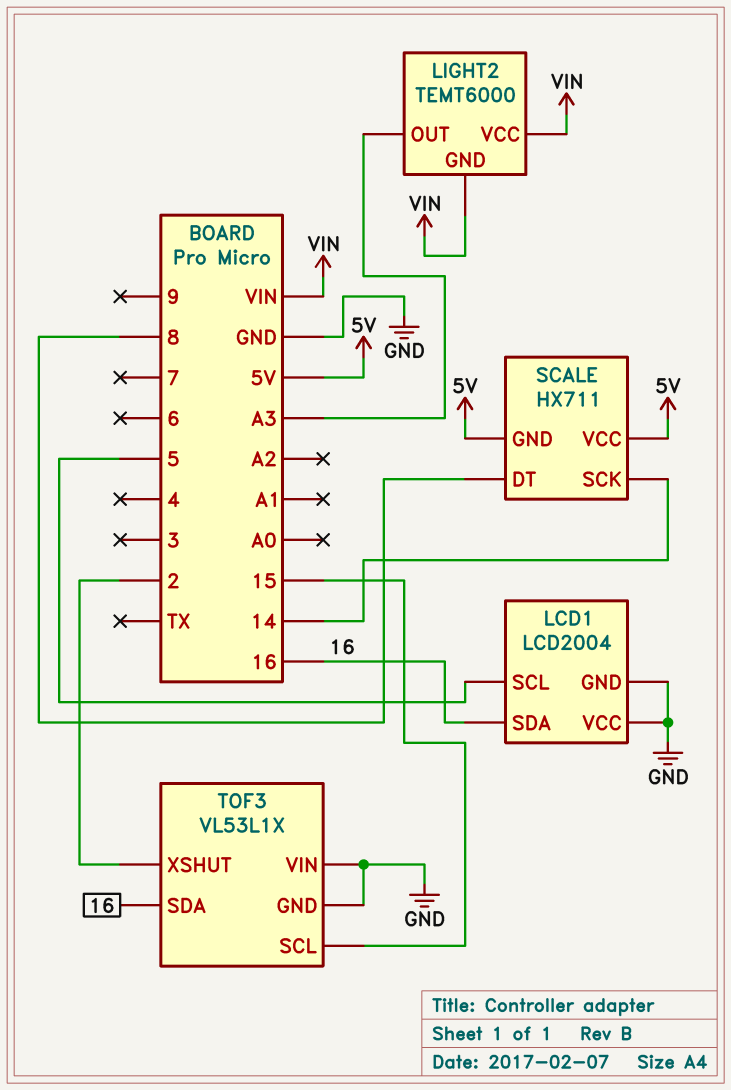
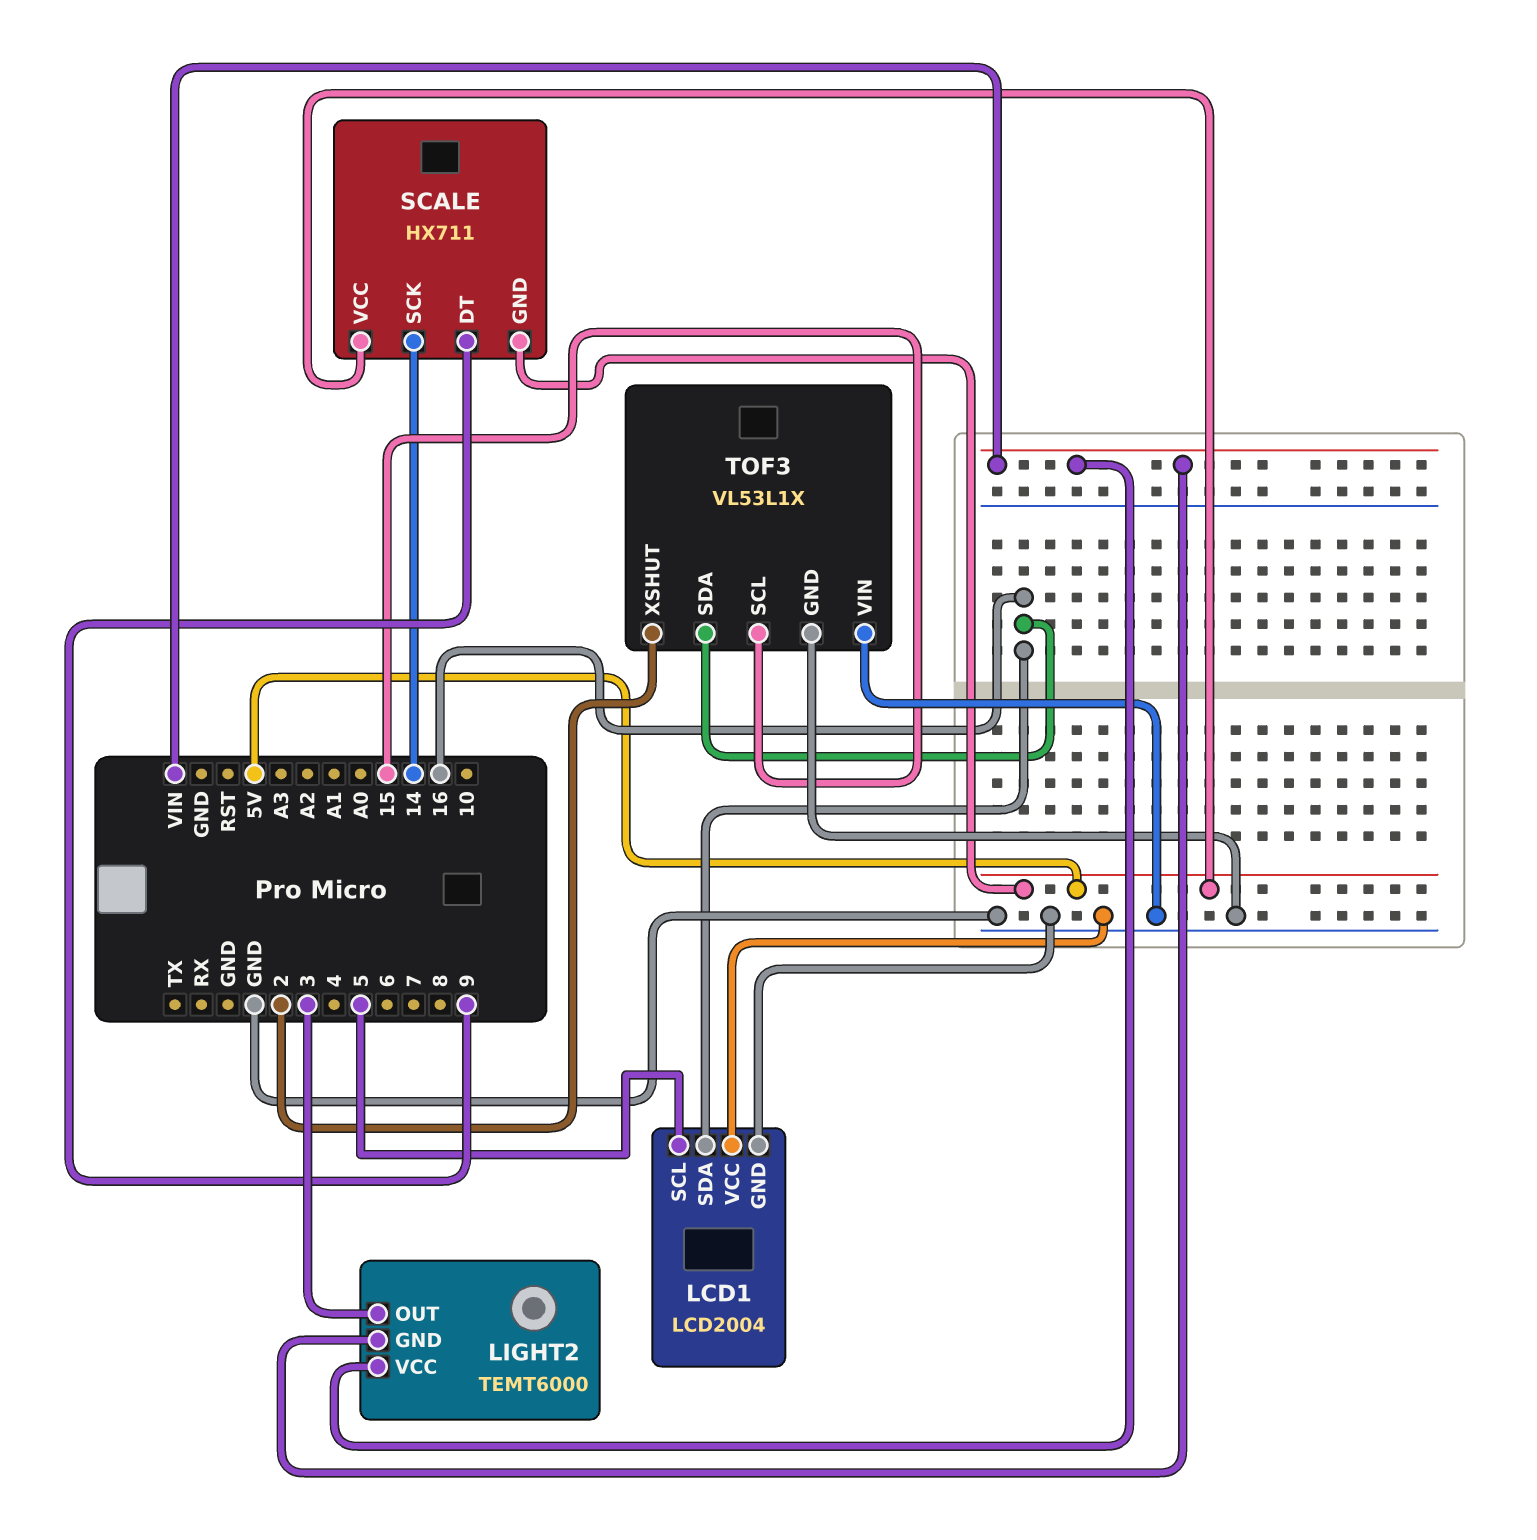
LIGHT2 pin OUT: A3 -> 3
SCALE pin DT: 8 -> 9

